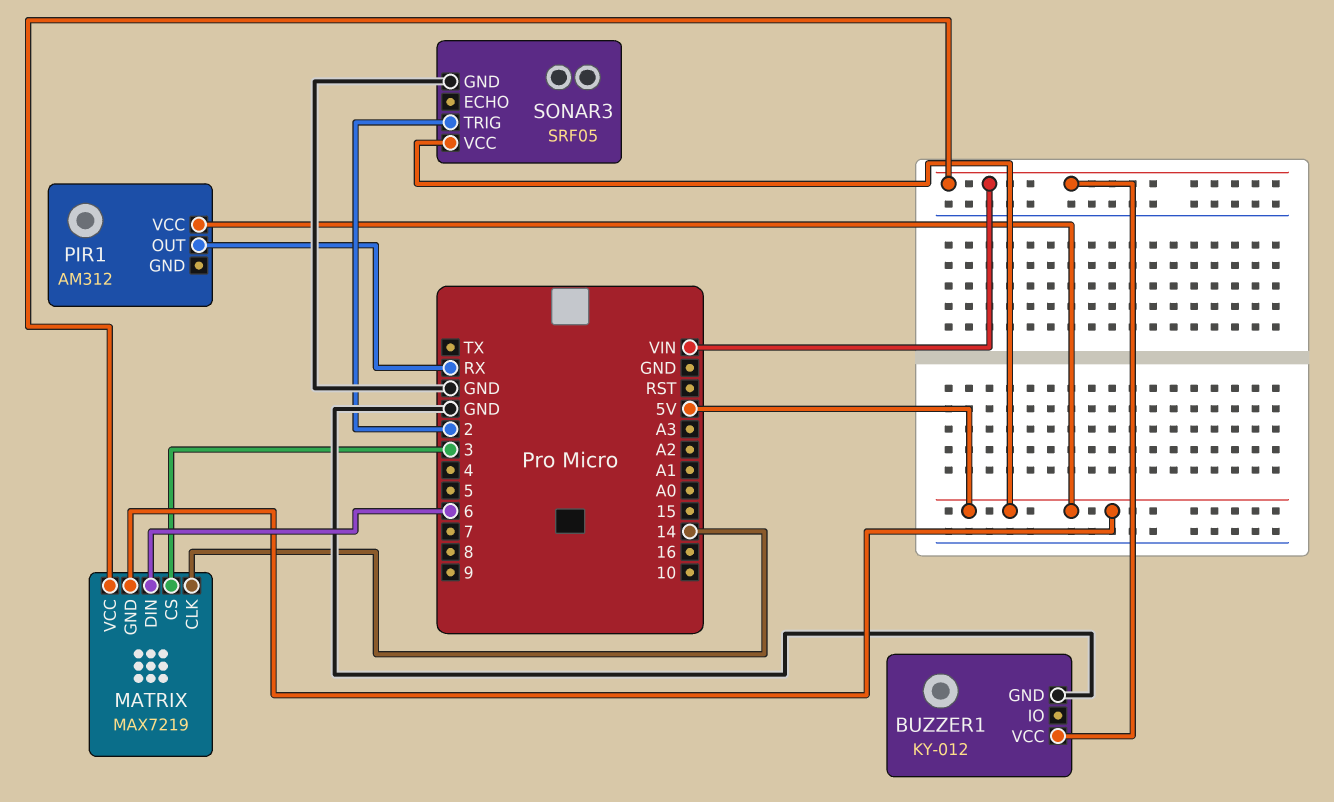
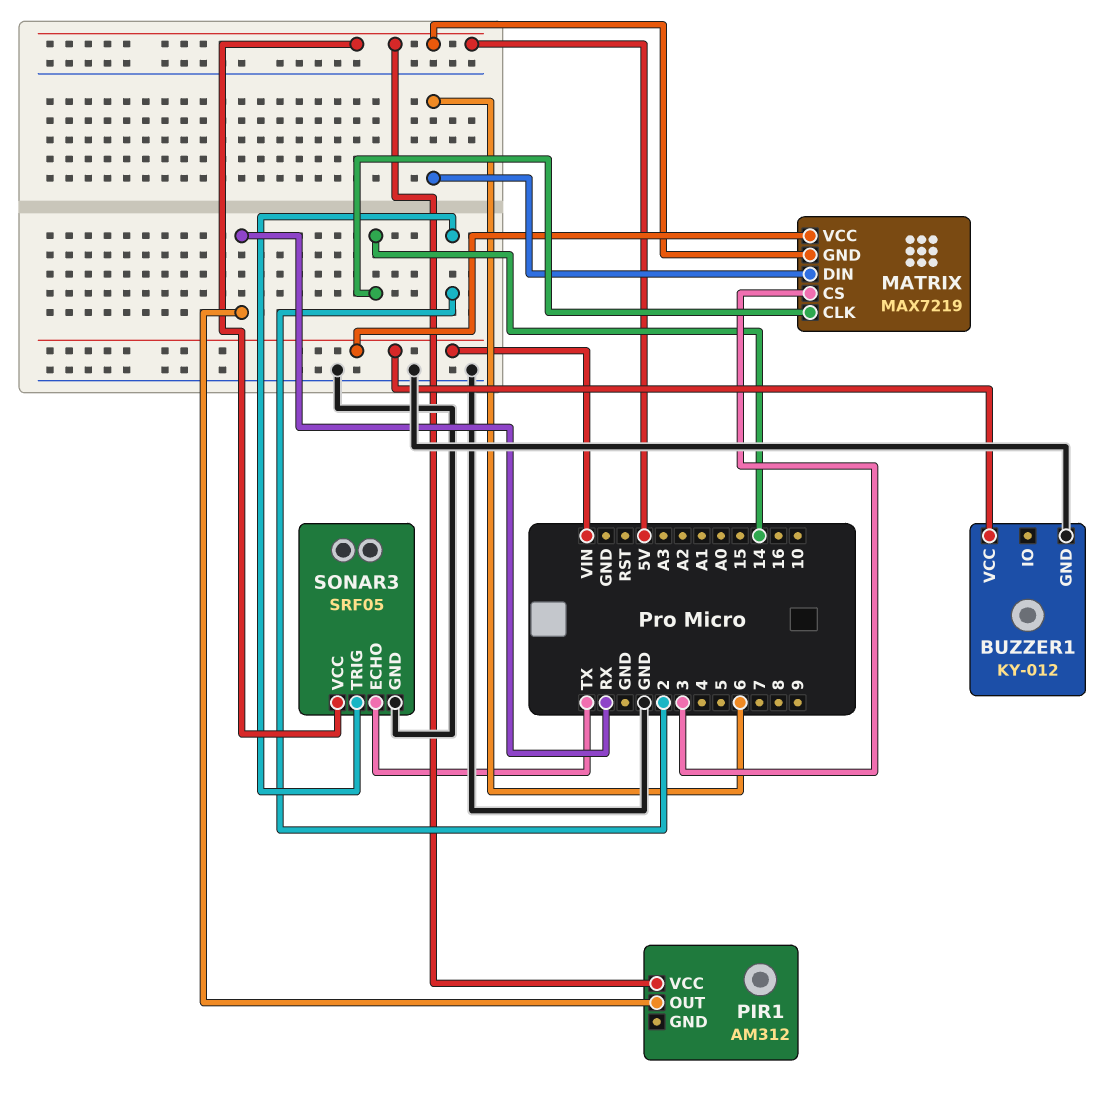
SONAR3 pin ECHO: none -> TX

